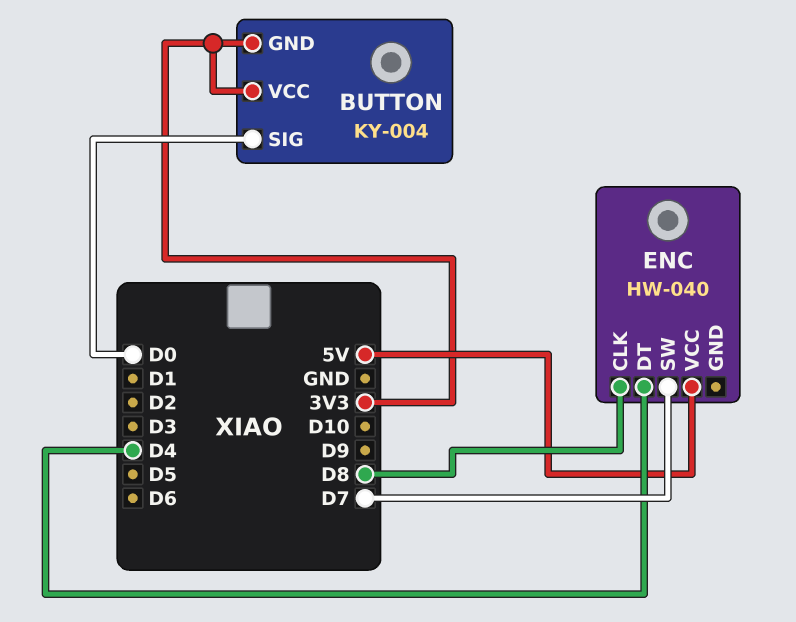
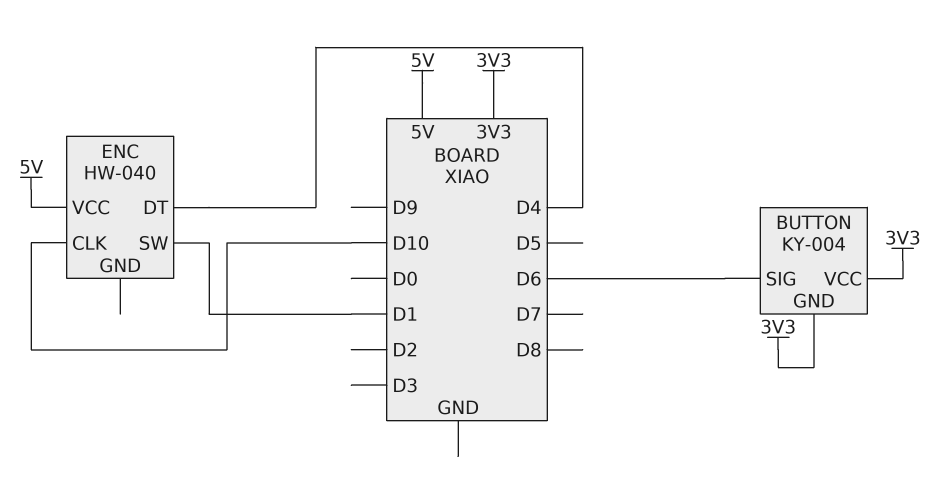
BUTTON pin SIG: D0 -> D6
ENC pin CLK: D8 -> D10
ENC pin SW: D7 -> D1

